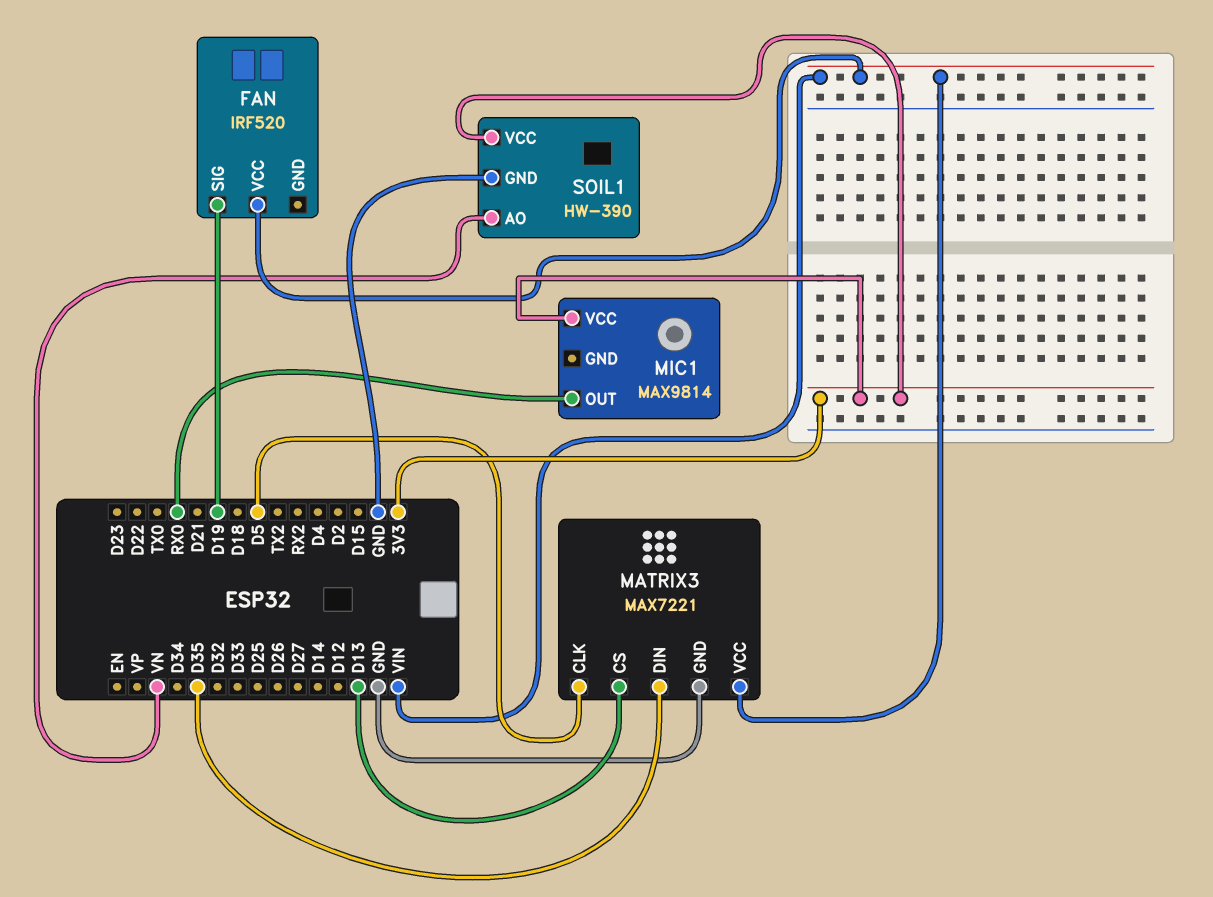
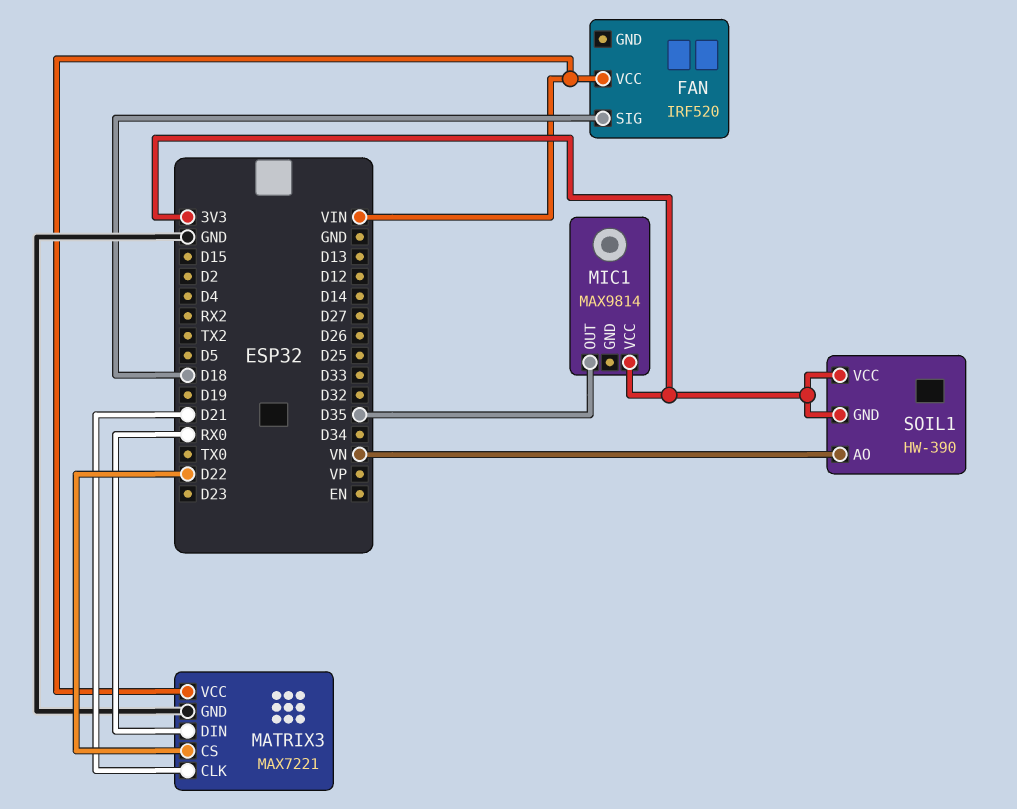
FAN pin SIG: D19 -> D18
MATRIX3 pin CLK: D5 -> D21
MATRIX3 pin CS: D13 -> D22
MATRIX3 pin DIN: D35 -> RX0
MIC1 pin OUT: RX0 -> D35
SOIL1 pin GND: GND -> 3V3

